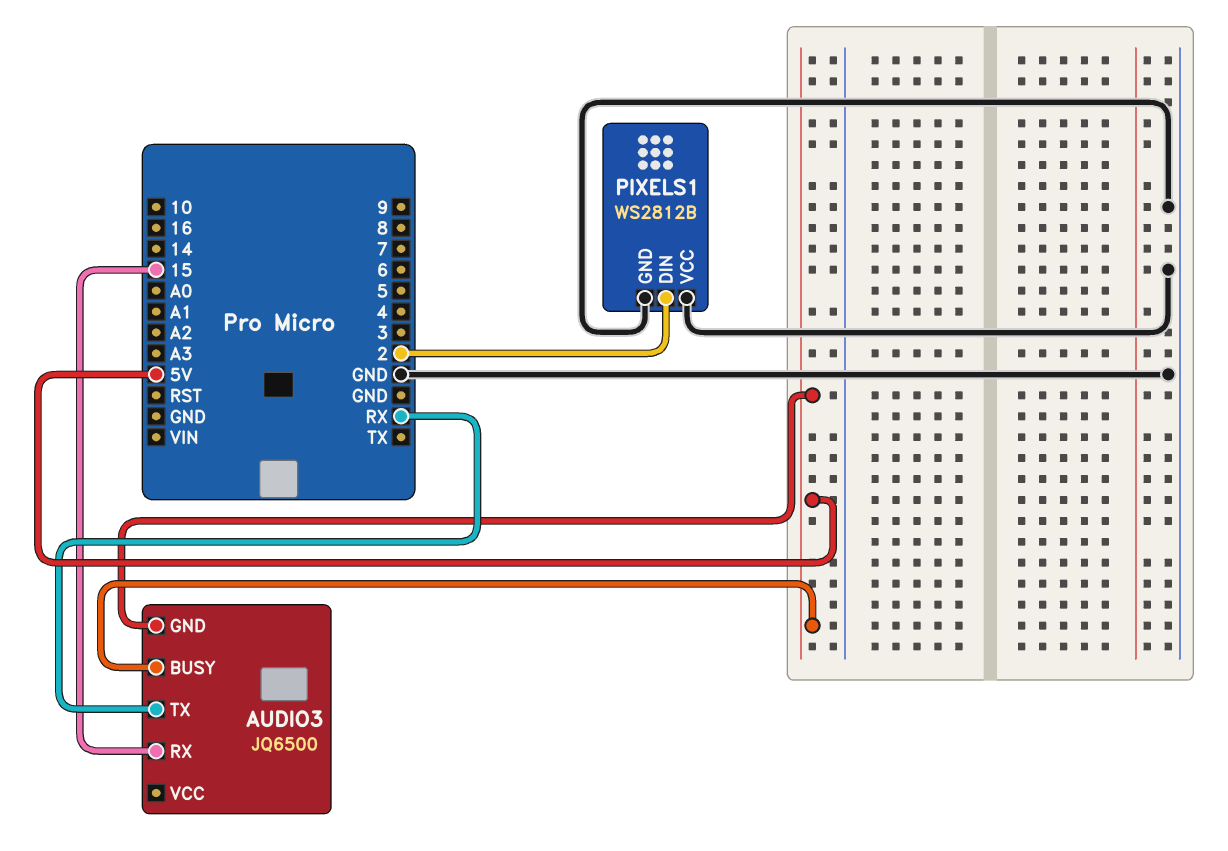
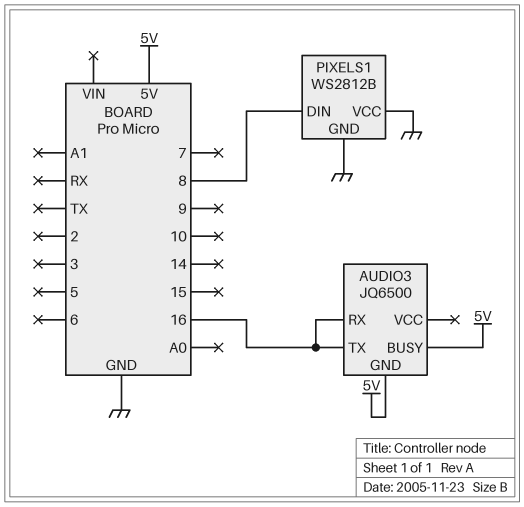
AUDIO3 pin RX: 15 -> 16
AUDIO3 pin TX: RX -> 16
PIXELS1 pin DIN: 2 -> 8

